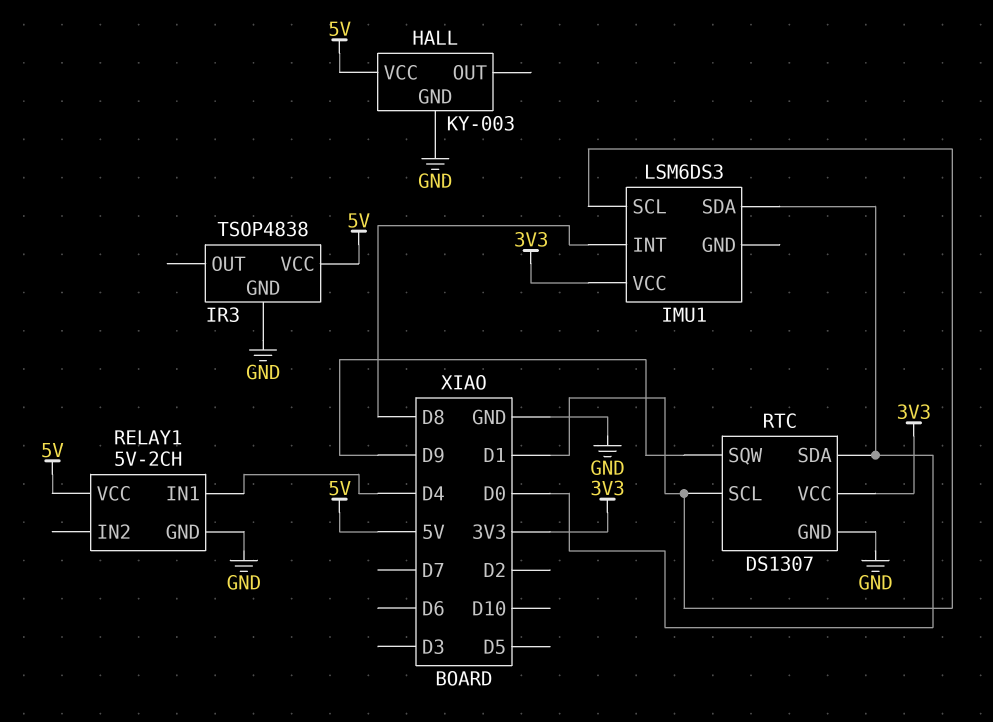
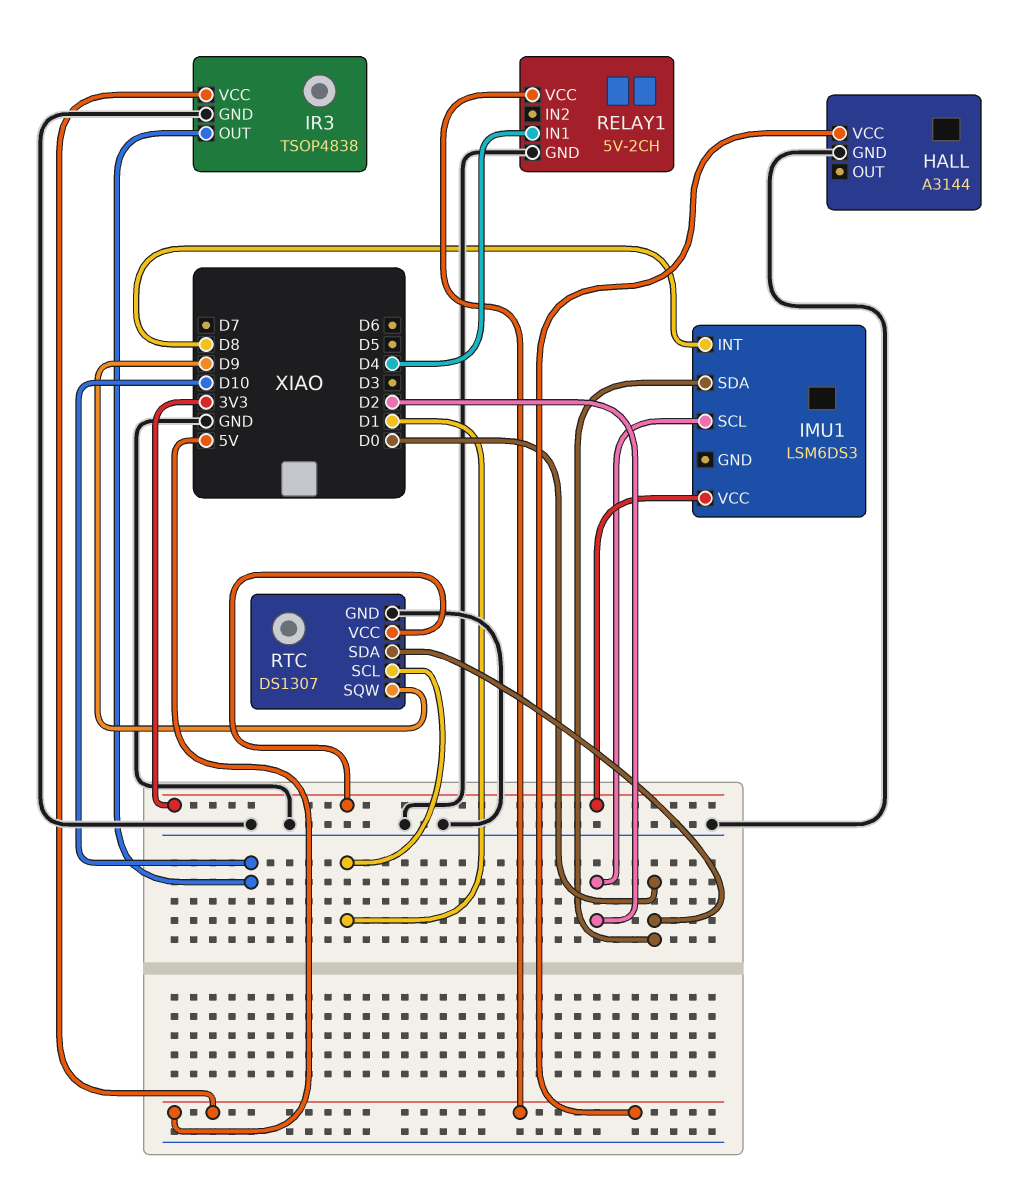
HALL: KY-003 -> A3144
IMU1 pin SCL: D1 -> D2
IR3 pin OUT: none -> D10

